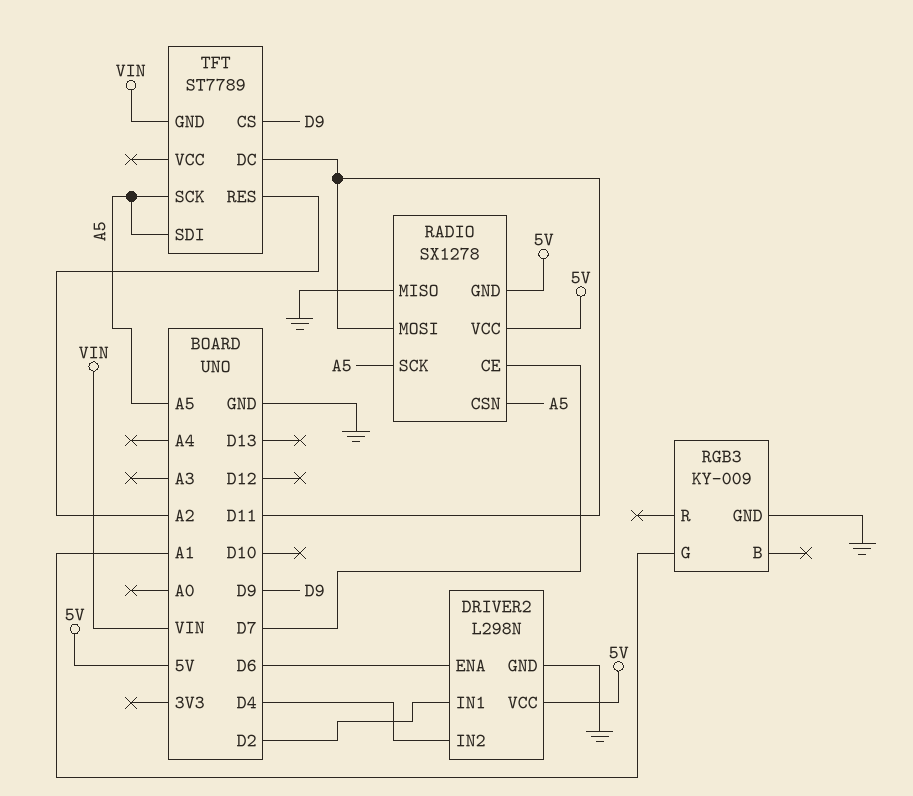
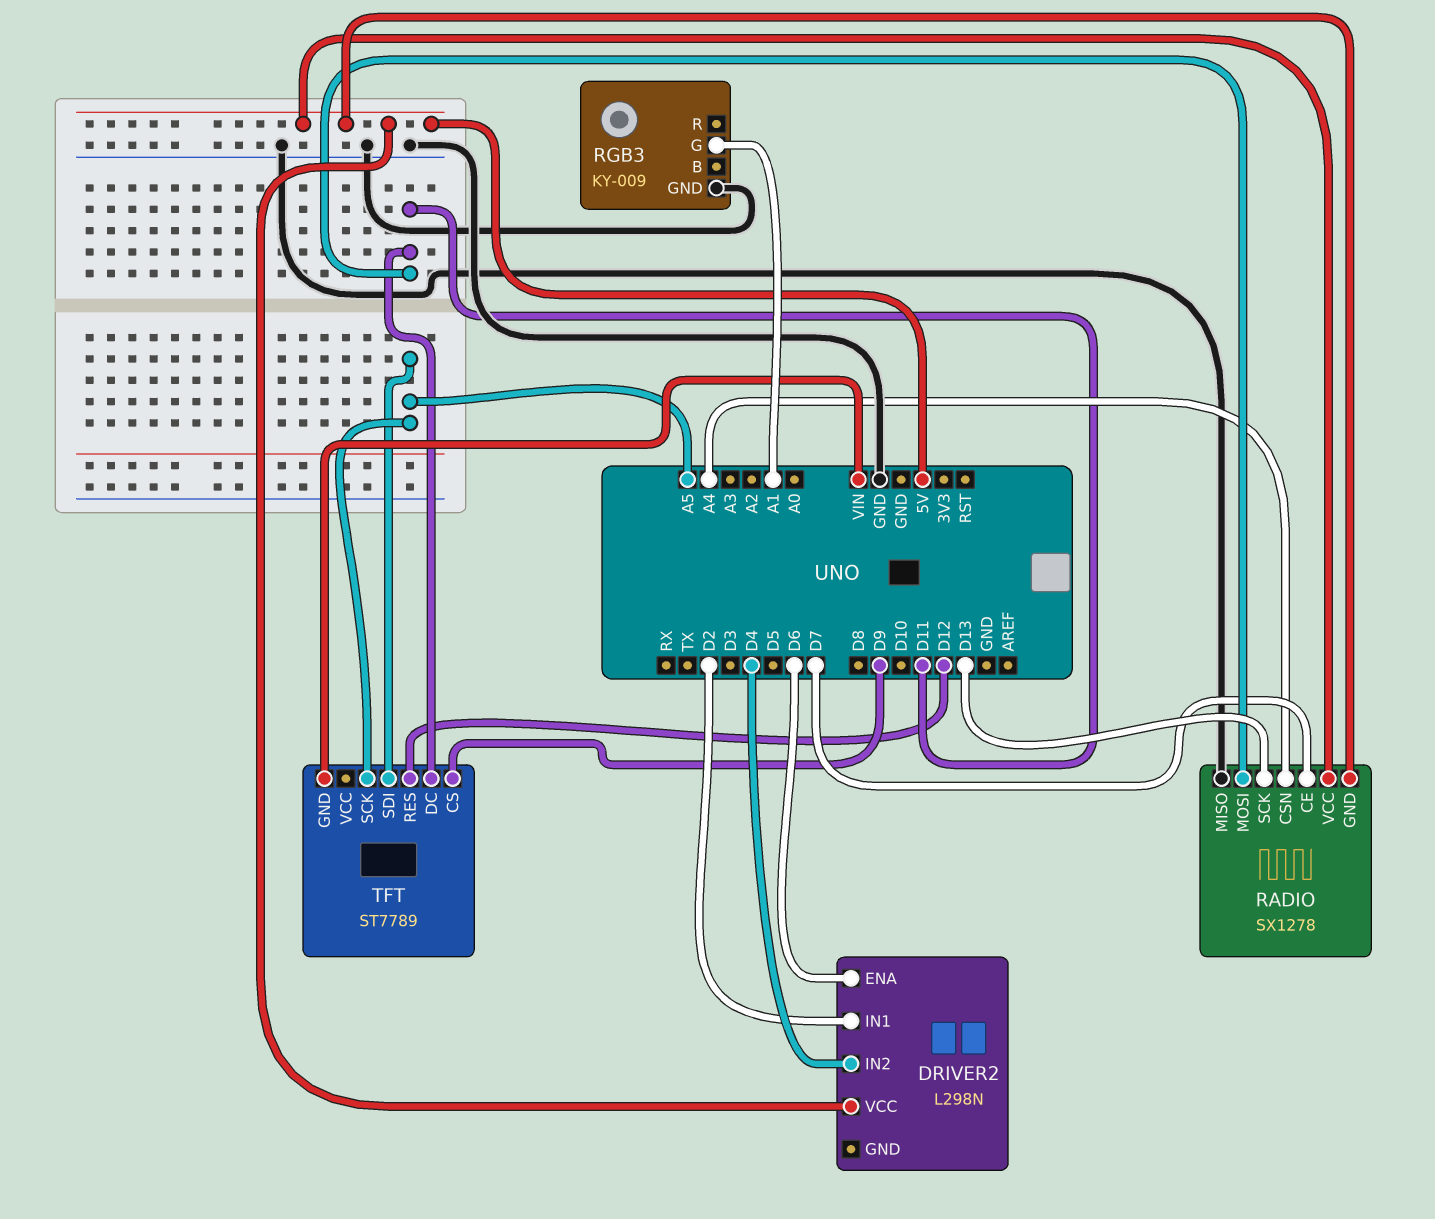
DRIVER2 pin GND: GND -> none
RADIO pin CSN: A5 -> A4
RADIO pin SCK: A5 -> D13
TFT pin RES: A2 -> D12

